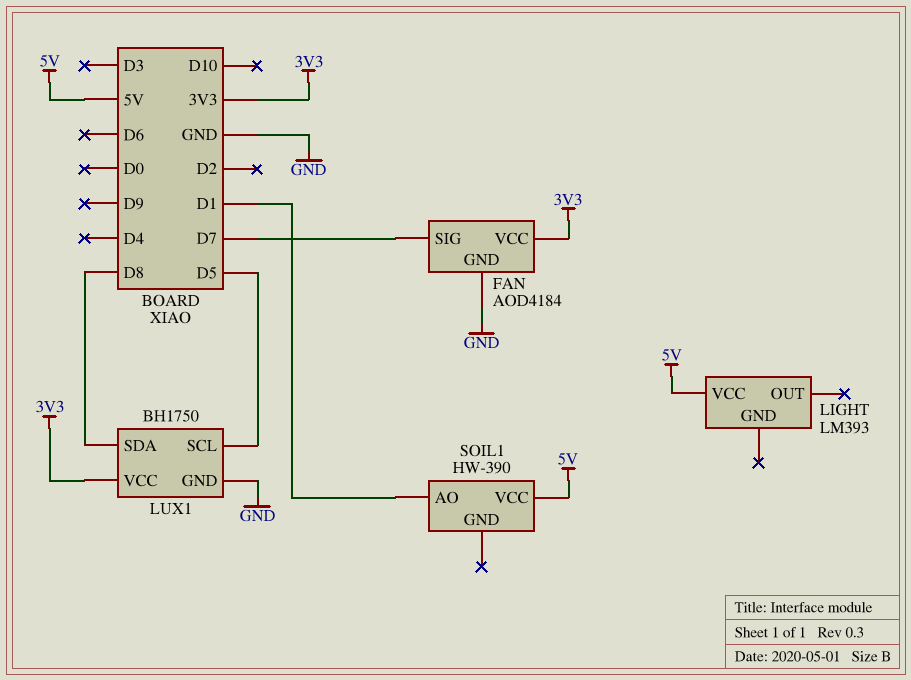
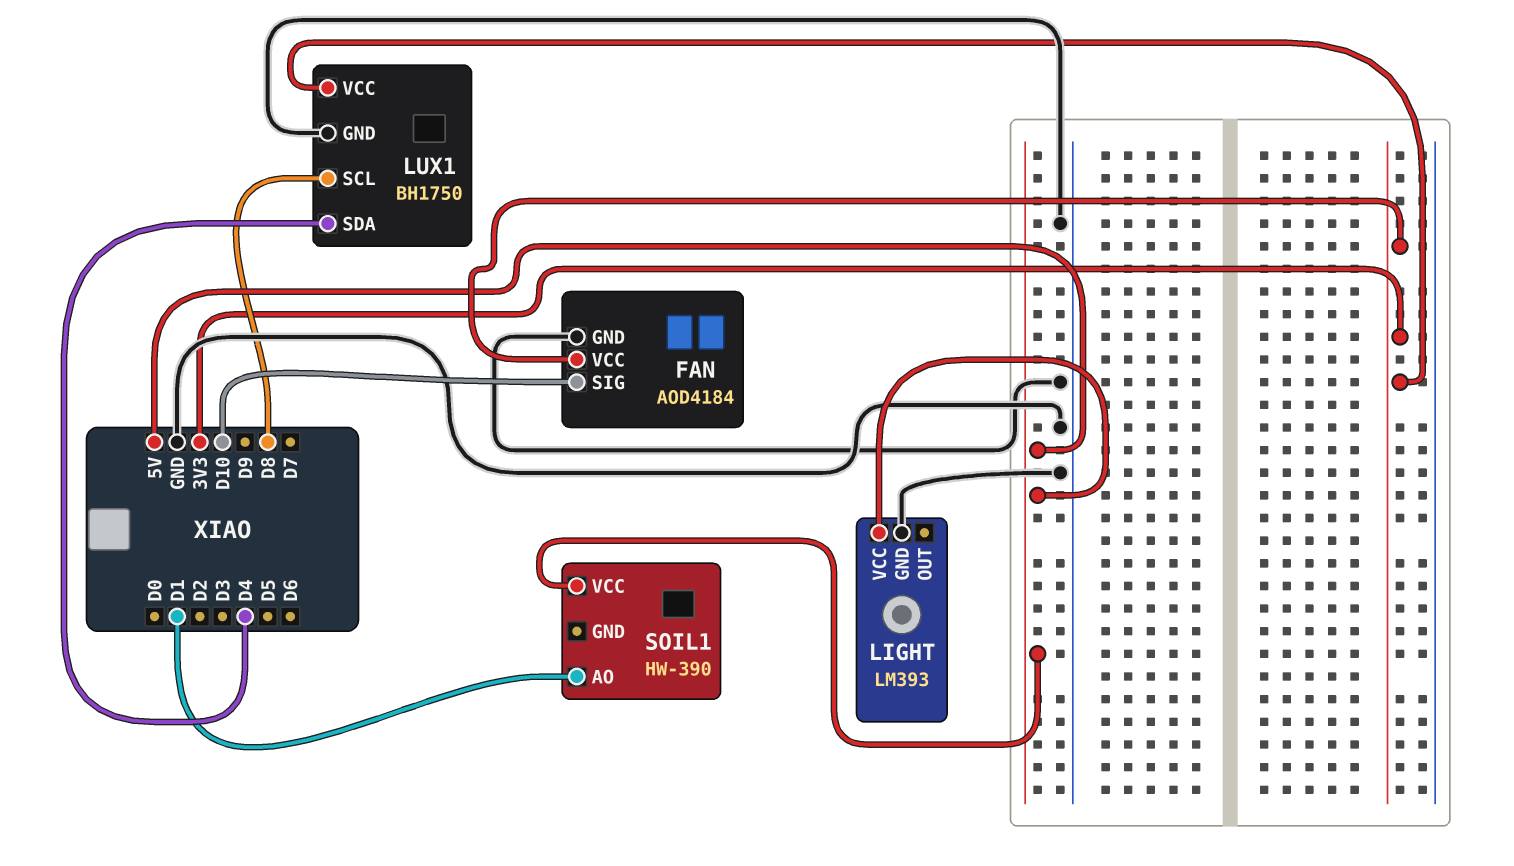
FAN pin SIG: D7 -> D10
LIGHT pin GND: none -> GND
LUX1 pin SCL: D5 -> D8
LUX1 pin SDA: D8 -> D4

